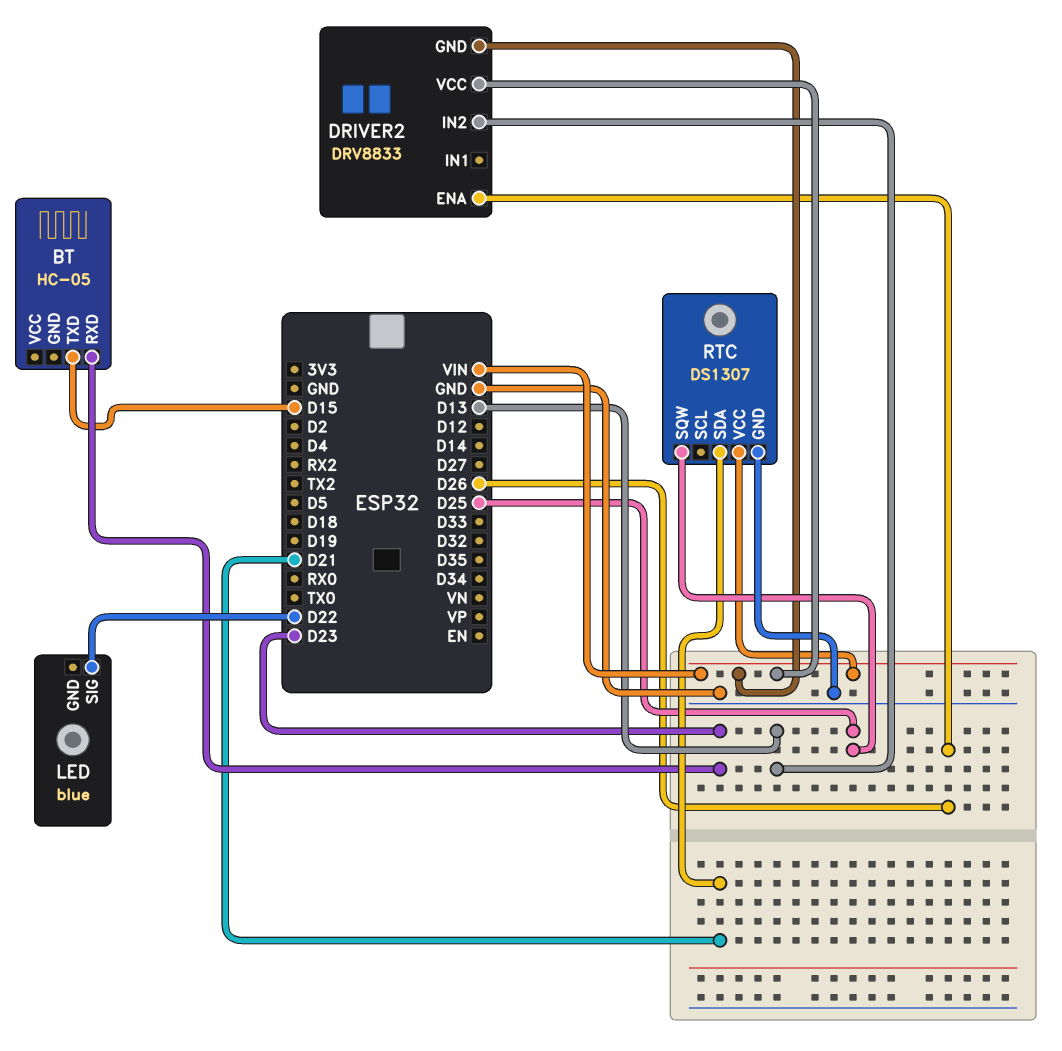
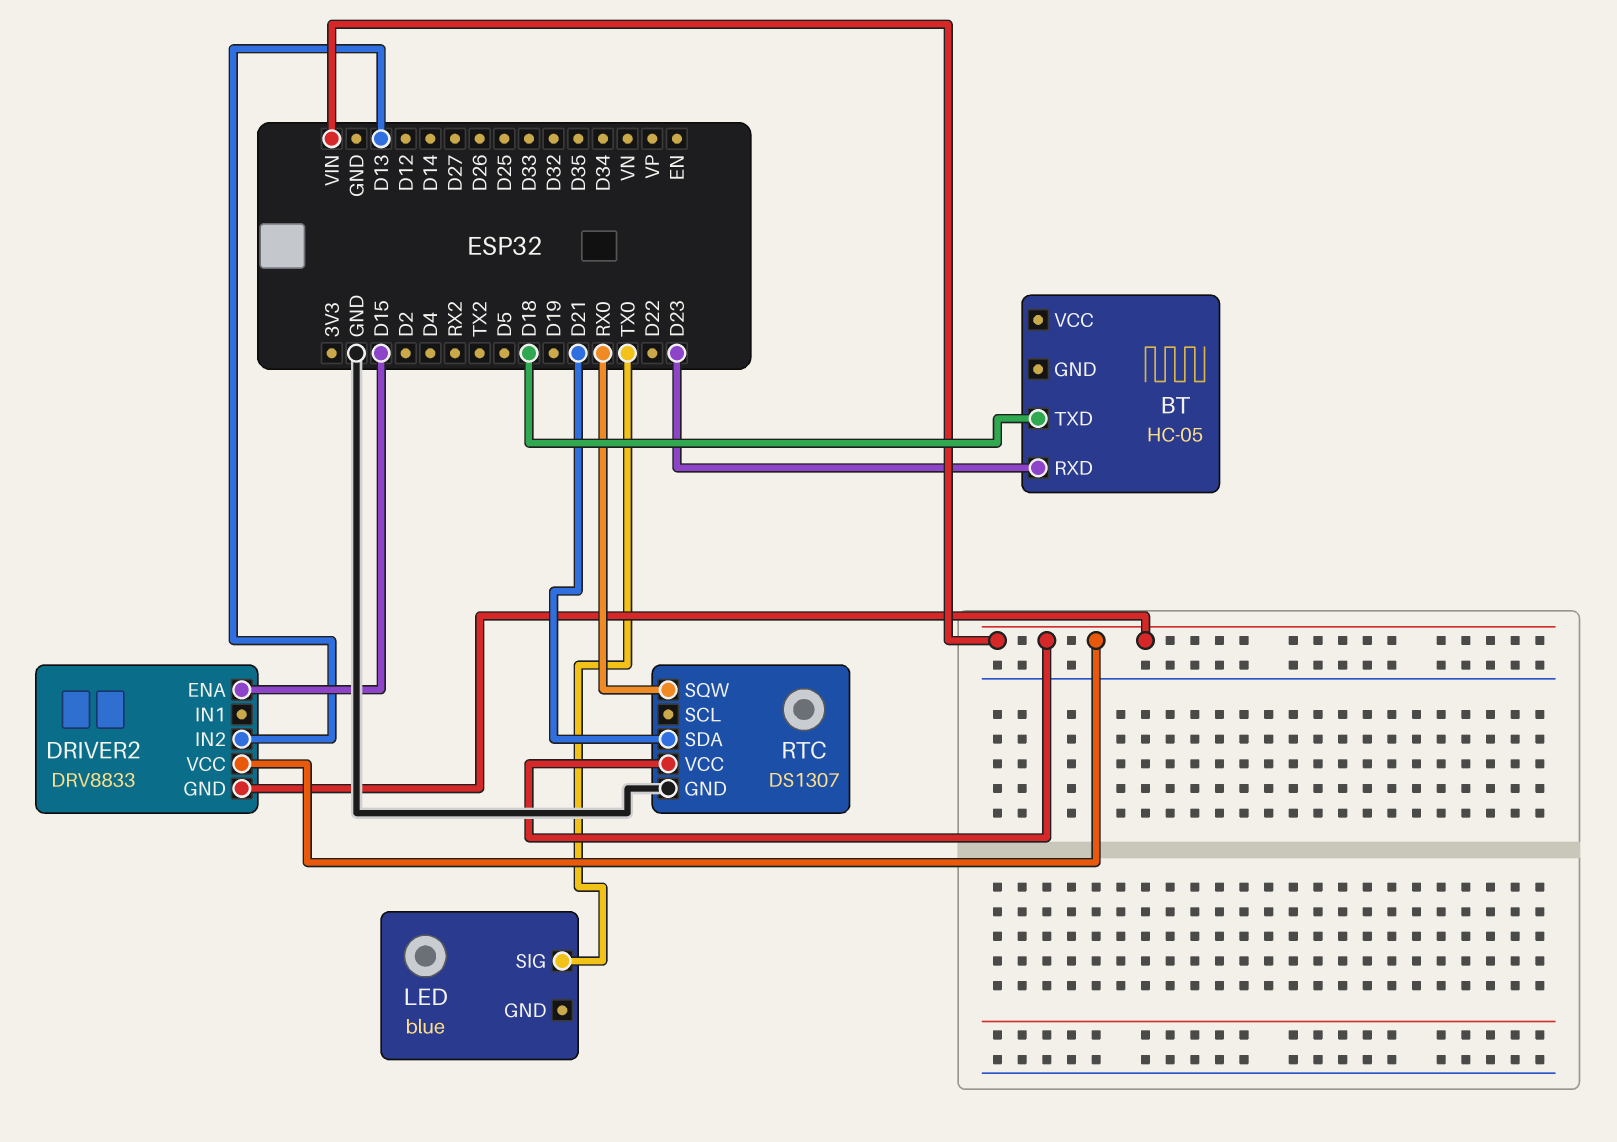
BT pin TXD: D15 -> D18
DRIVER2 pin ENA: D26 -> D15
LED pin SIG: D22 -> TX0
RTC pin SQW: D25 -> RX0

